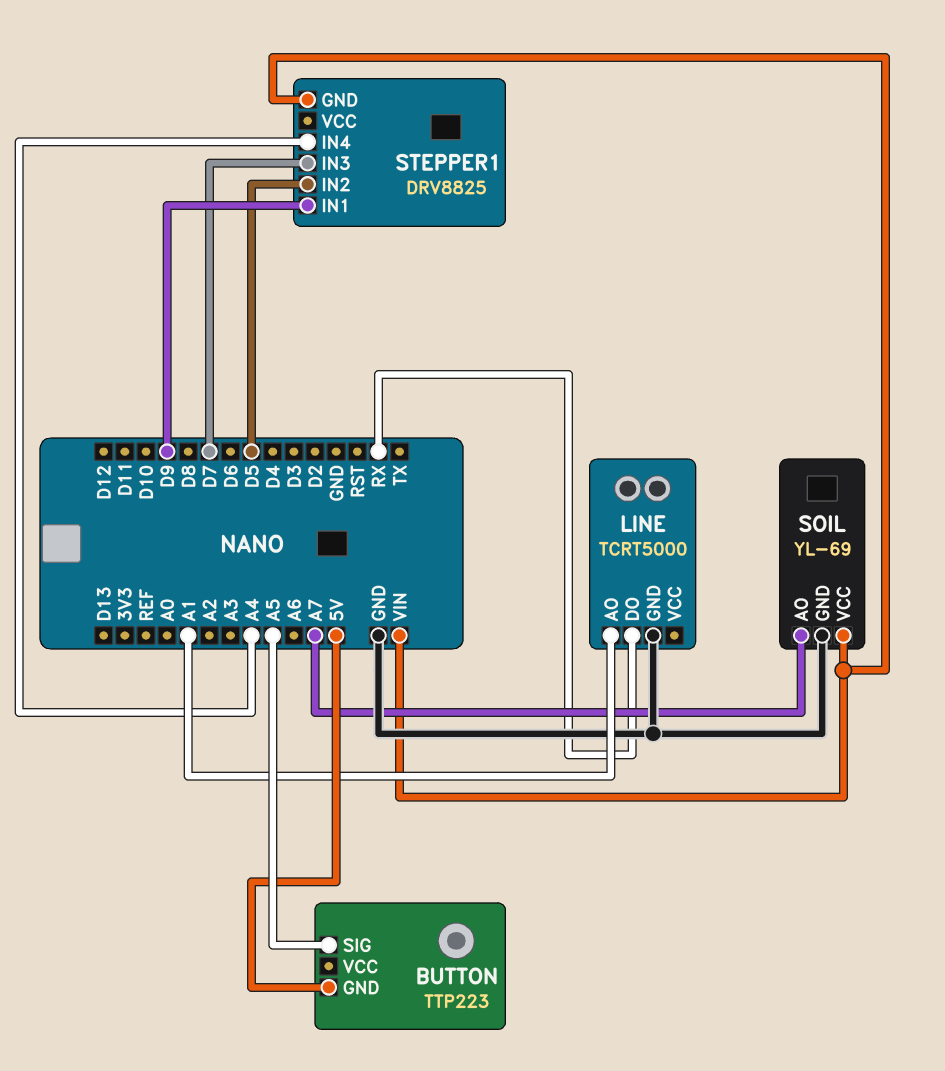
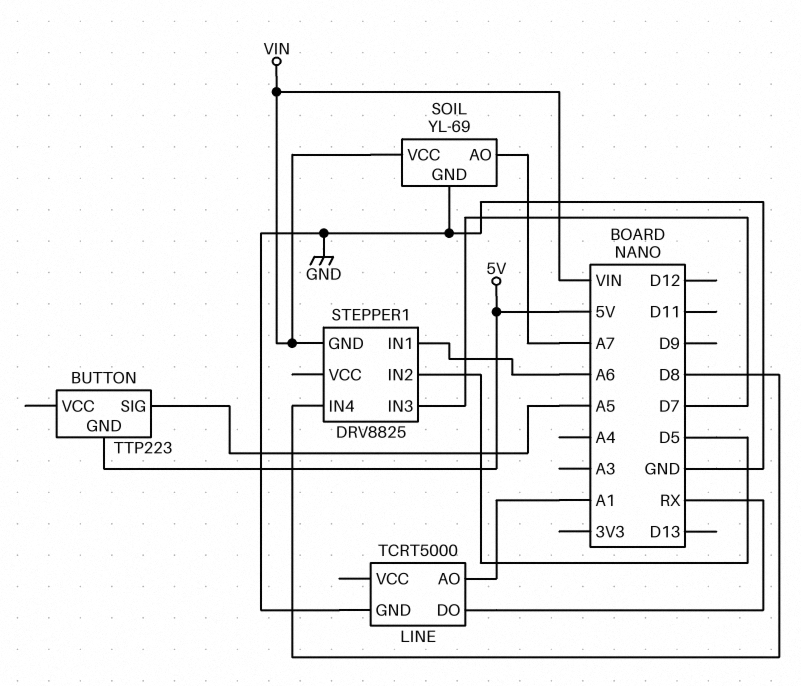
STEPPER1 pin IN1: D9 -> A6
STEPPER1 pin IN4: A4 -> D8

